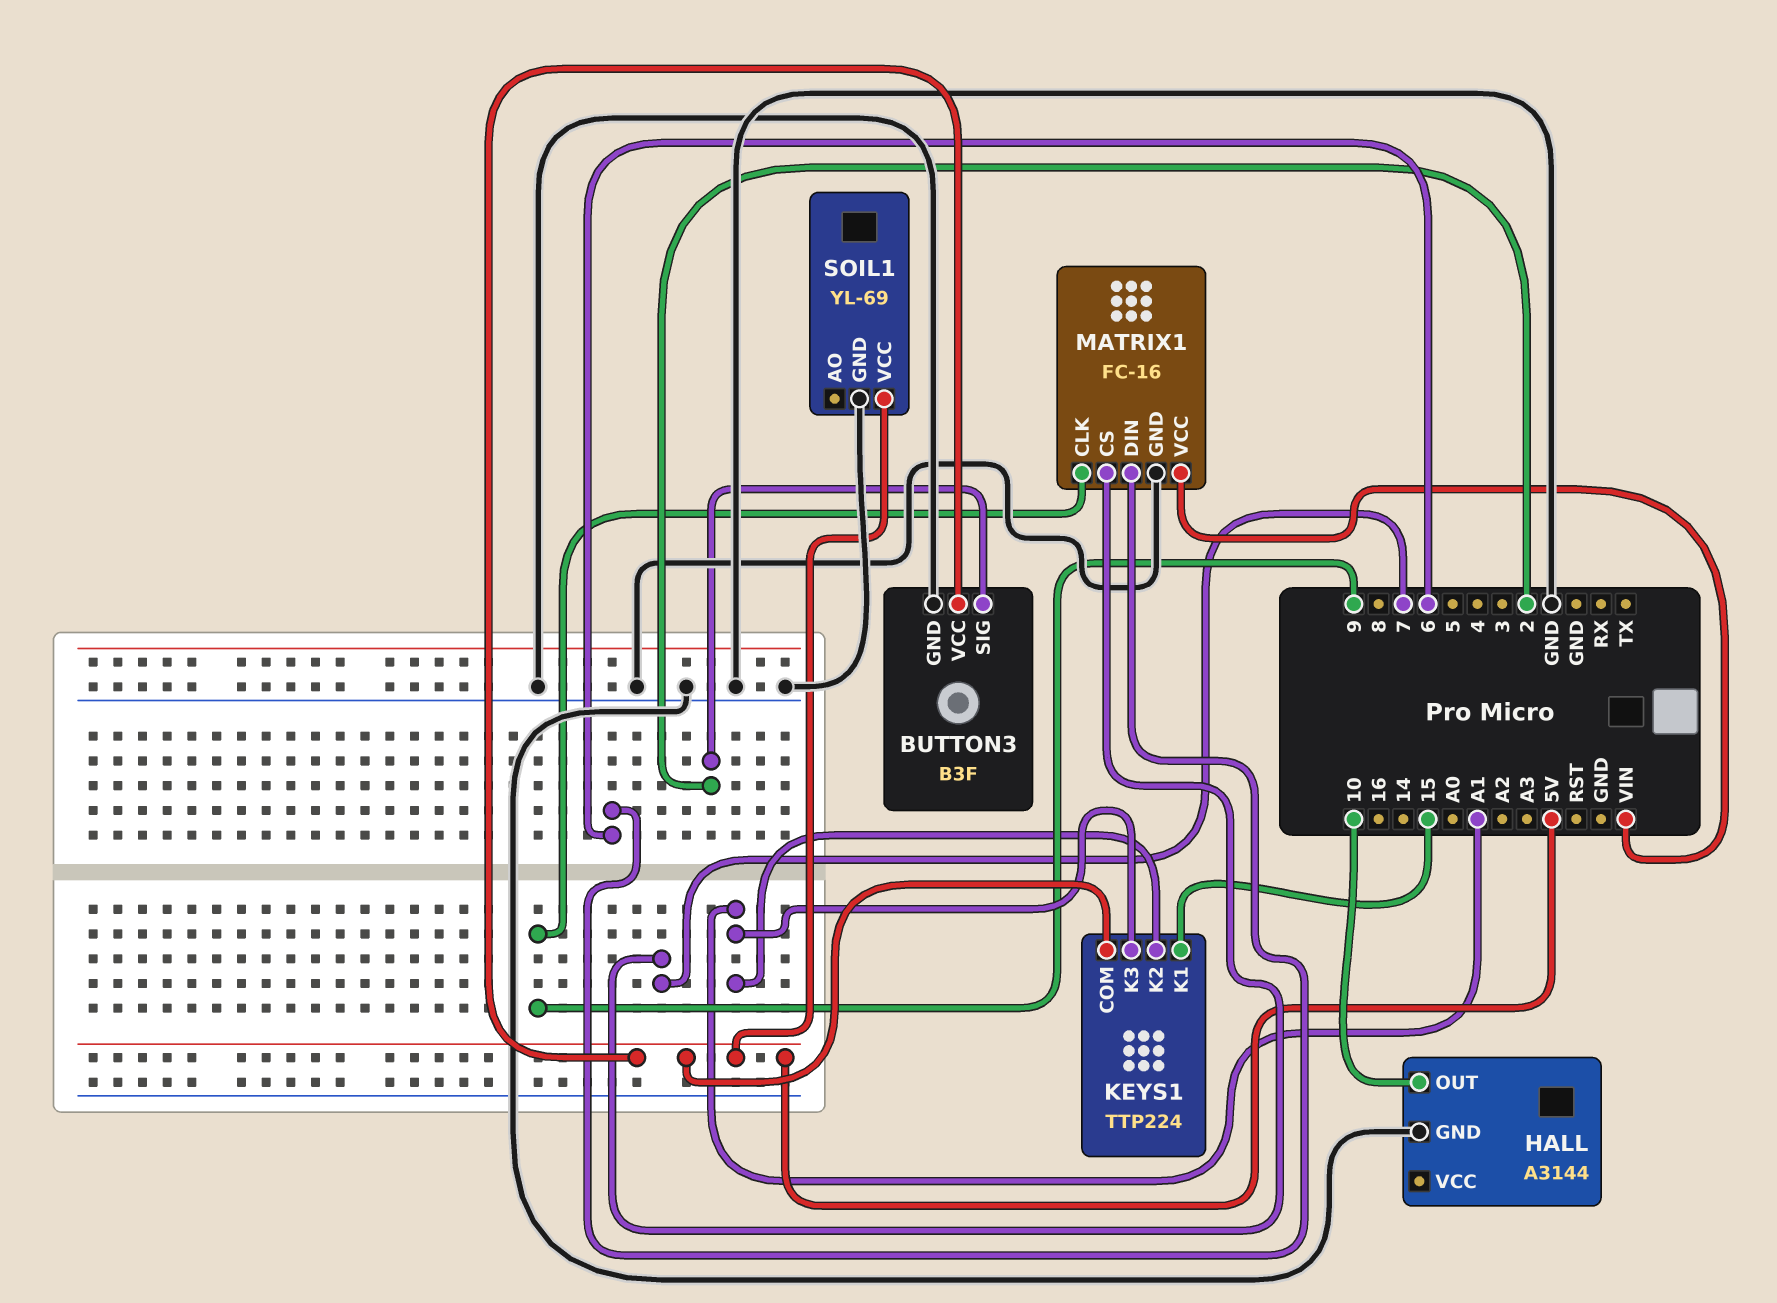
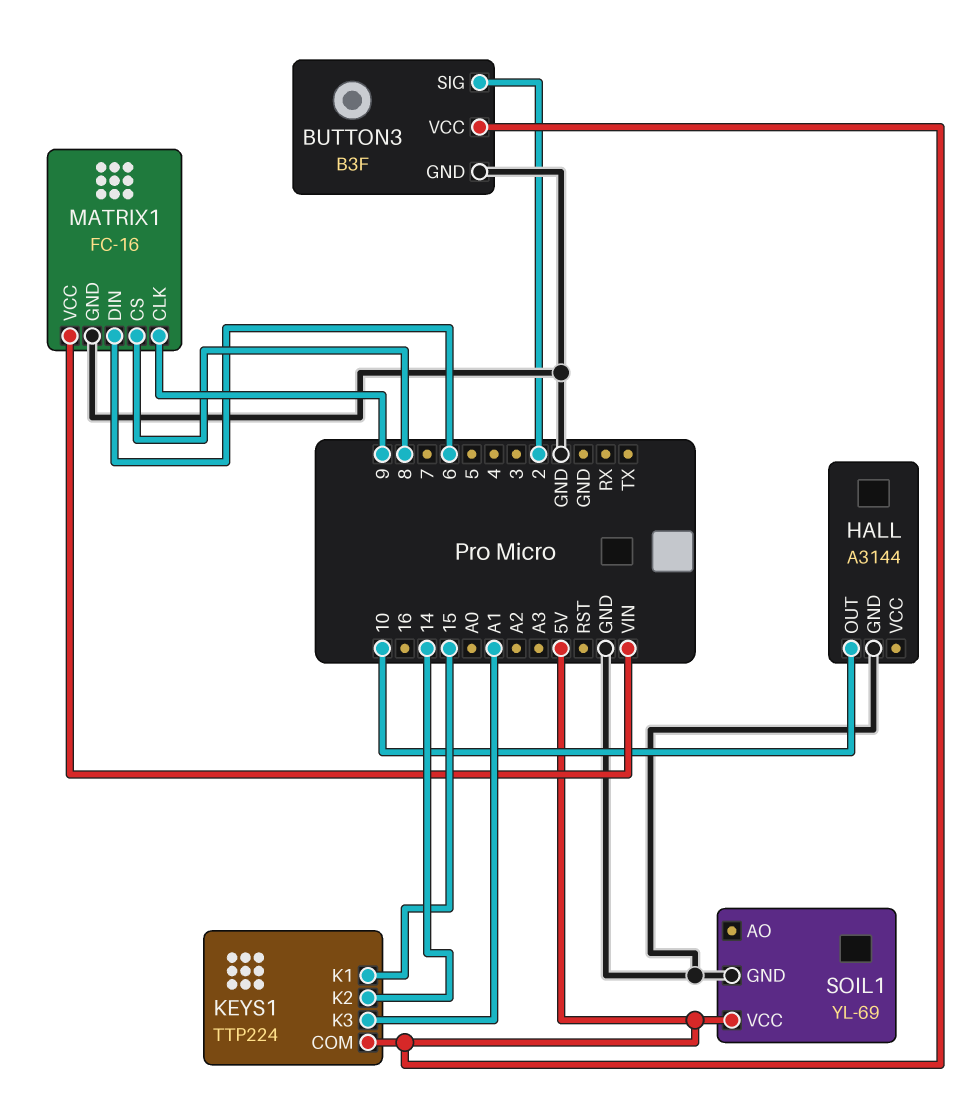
KEYS1 pin K2: A1 -> 14
MATRIX1 pin CS: 7 -> 8

